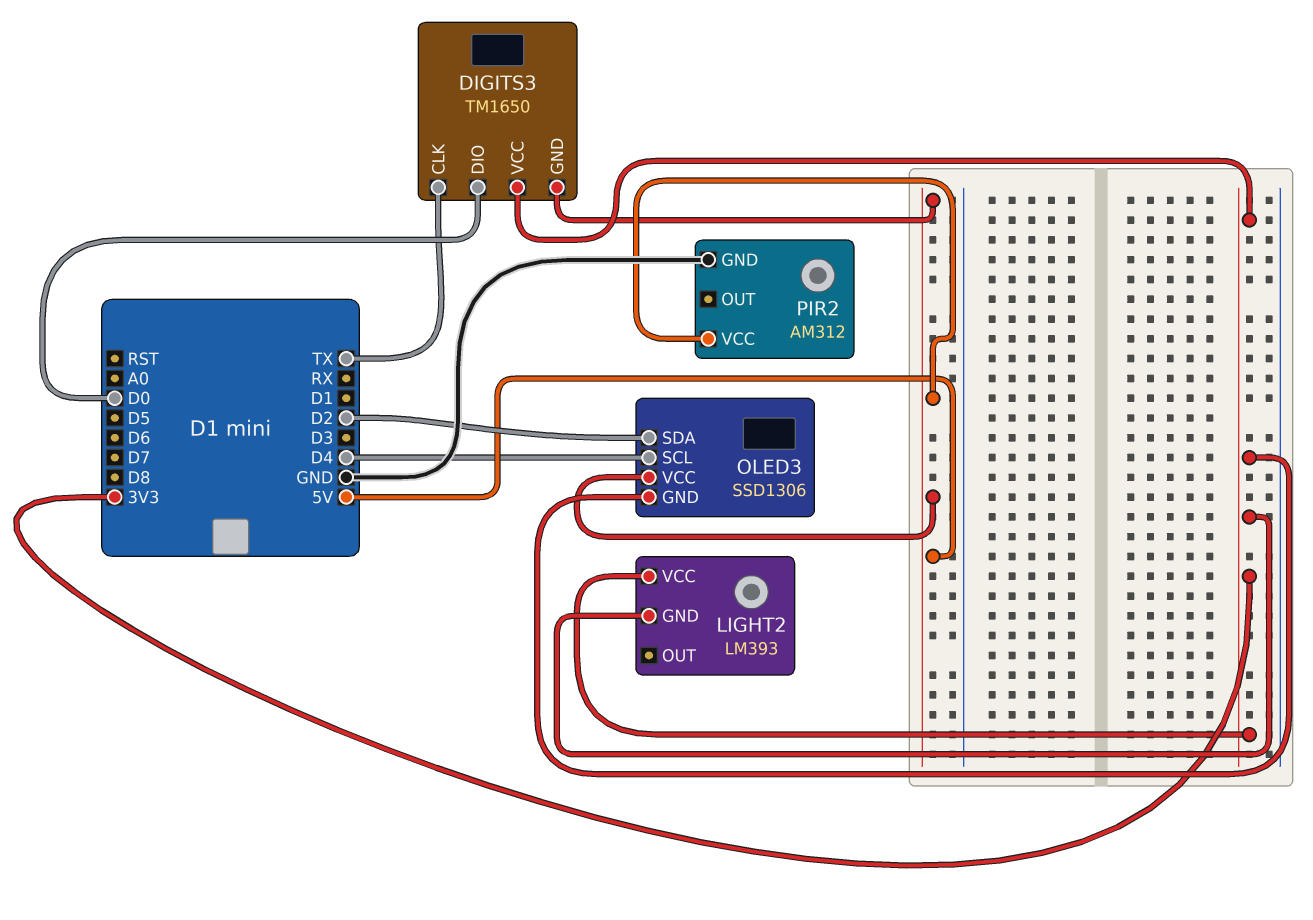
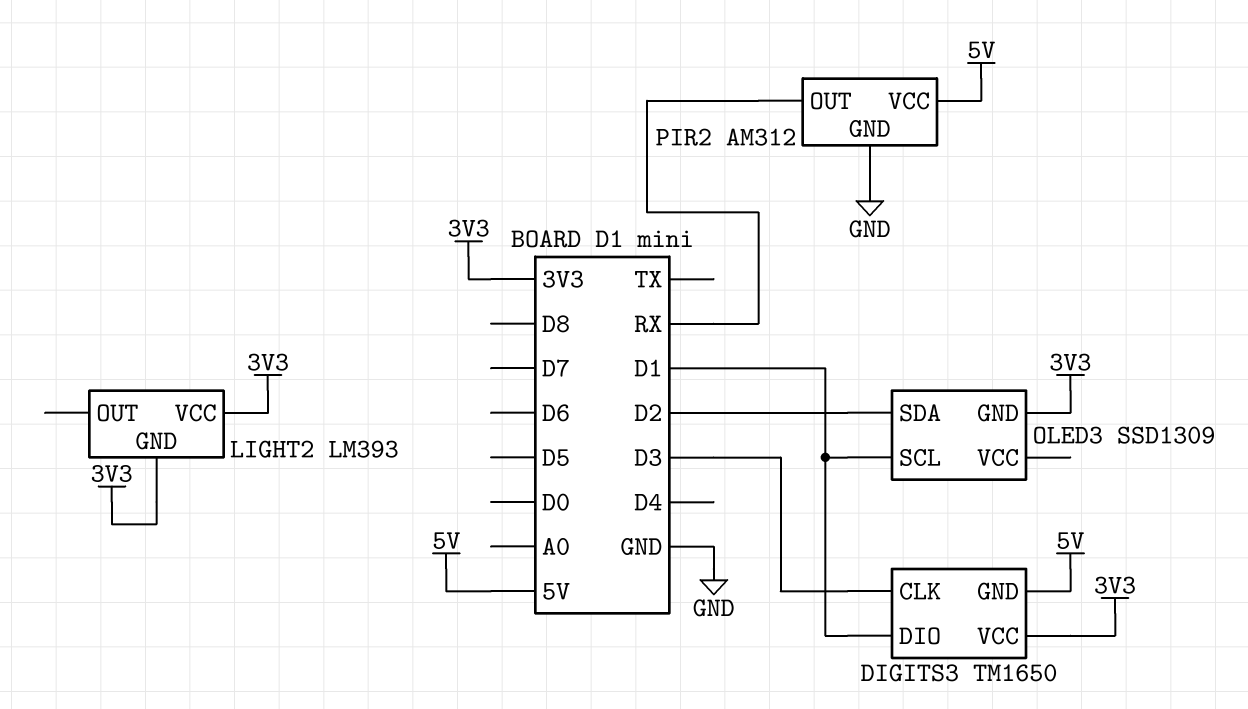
DIGITS3 pin CLK: TX -> D3
DIGITS3 pin DIO: D0 -> D1
OLED3: SSD1306 -> SSD1309
OLED3 pin SCL: D4 -> D1
OLED3 pin VCC: 5V -> none
PIR2 pin OUT: none -> RX

